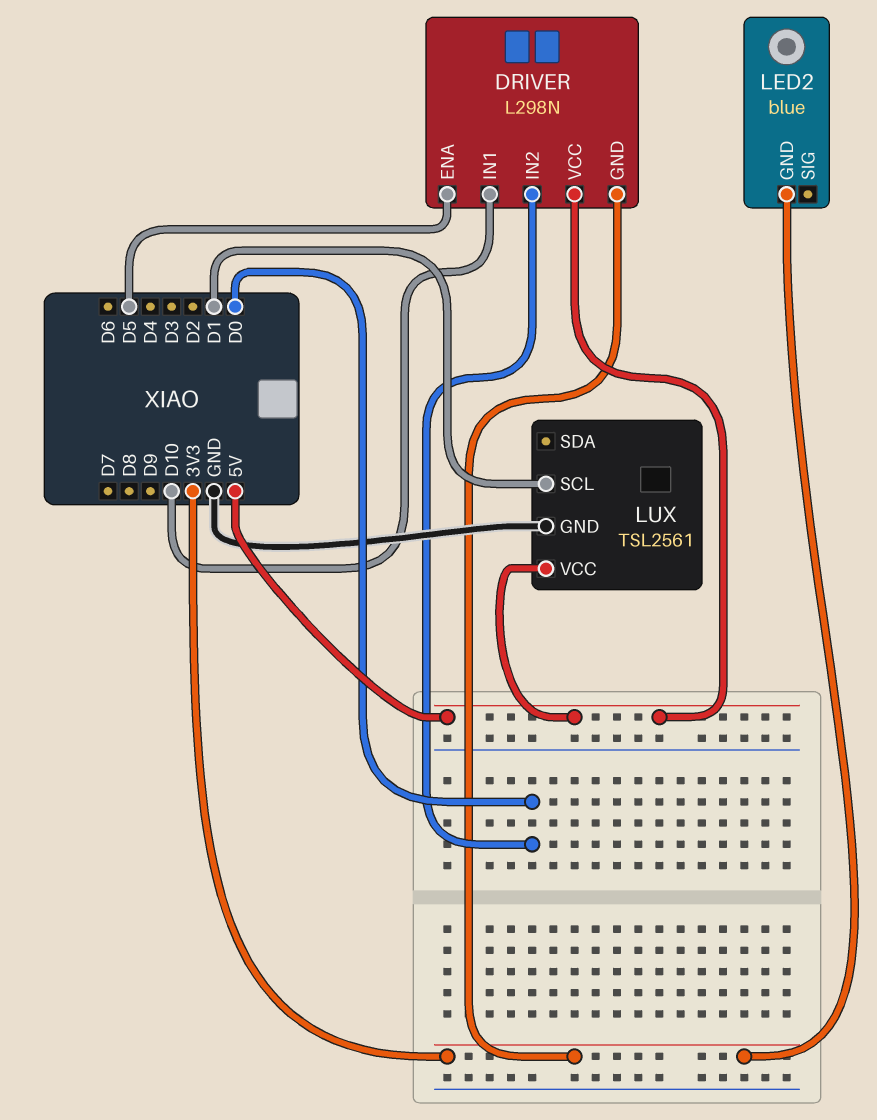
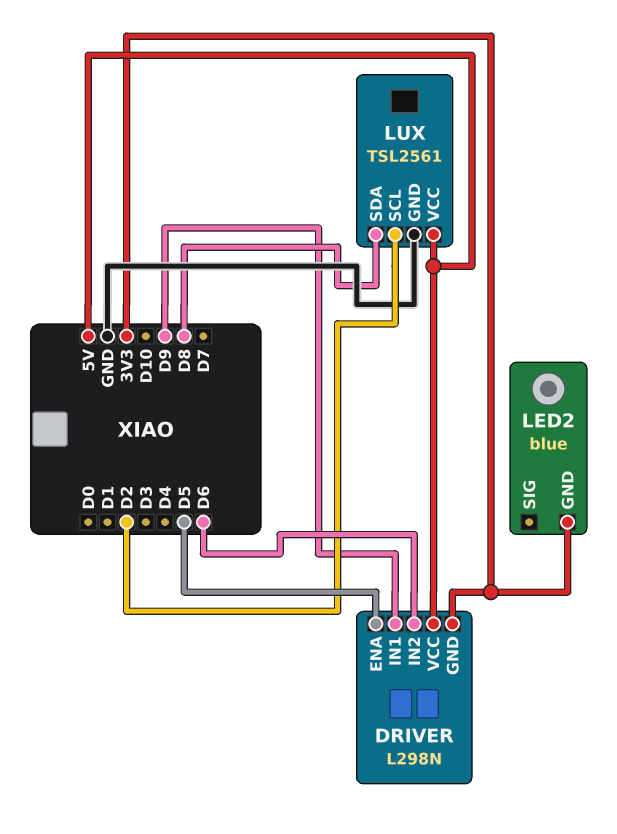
DRIVER pin IN1: D10 -> D9
DRIVER pin IN2: D0 -> D6
LUX pin SCL: D1 -> D2
LUX pin SDA: none -> D8

